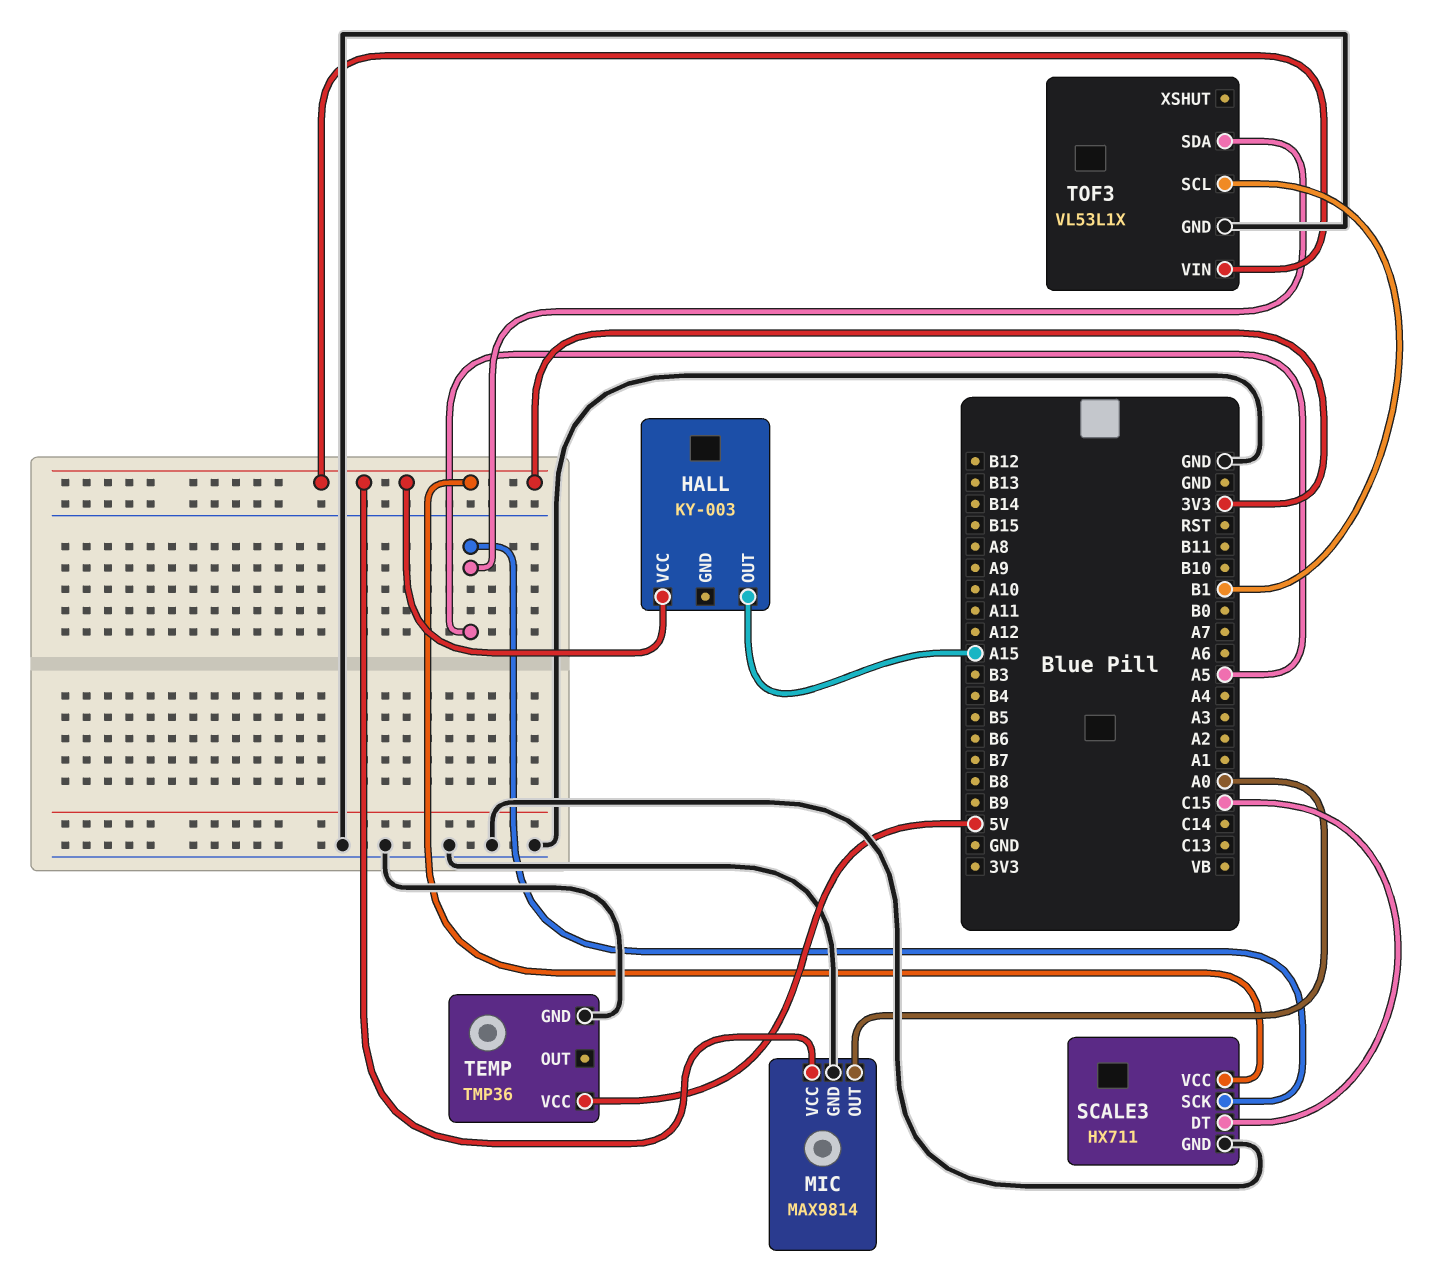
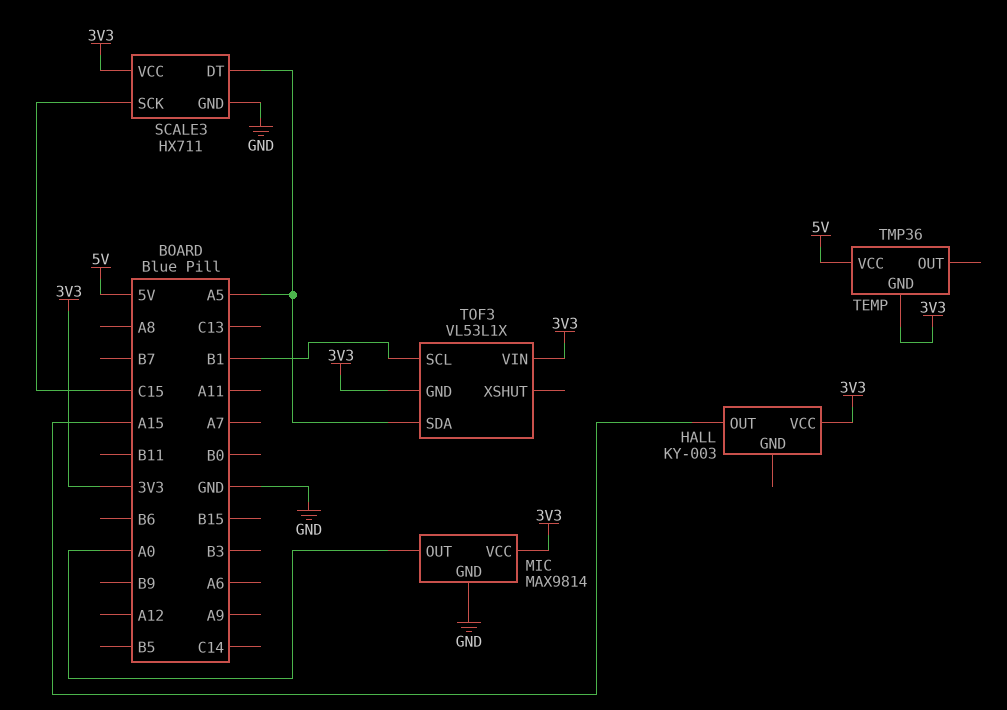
SCALE3 pin DT: C15 -> A5
SCALE3 pin SCK: A5 -> C15
TEMP pin GND: GND -> 3V3
TOF3 pin GND: GND -> 3V3

